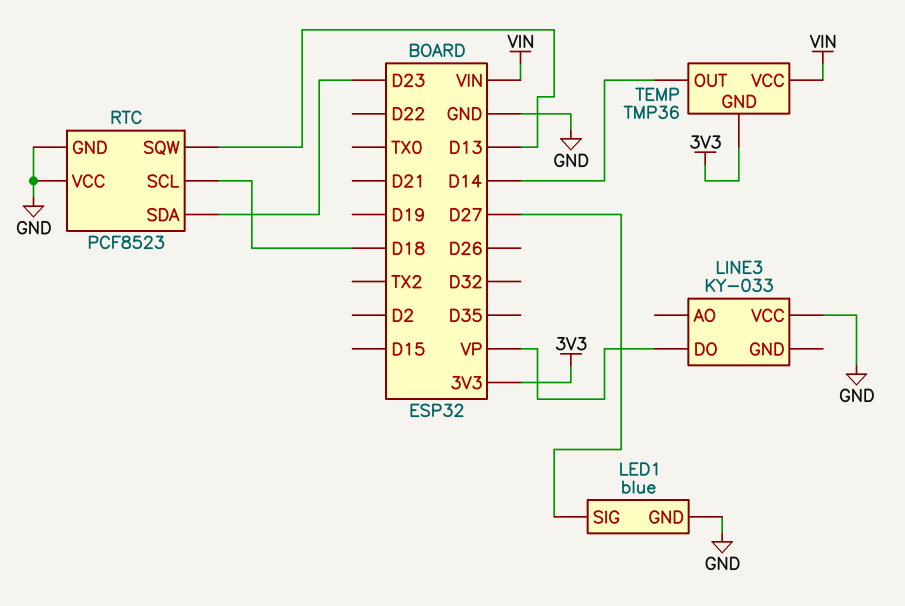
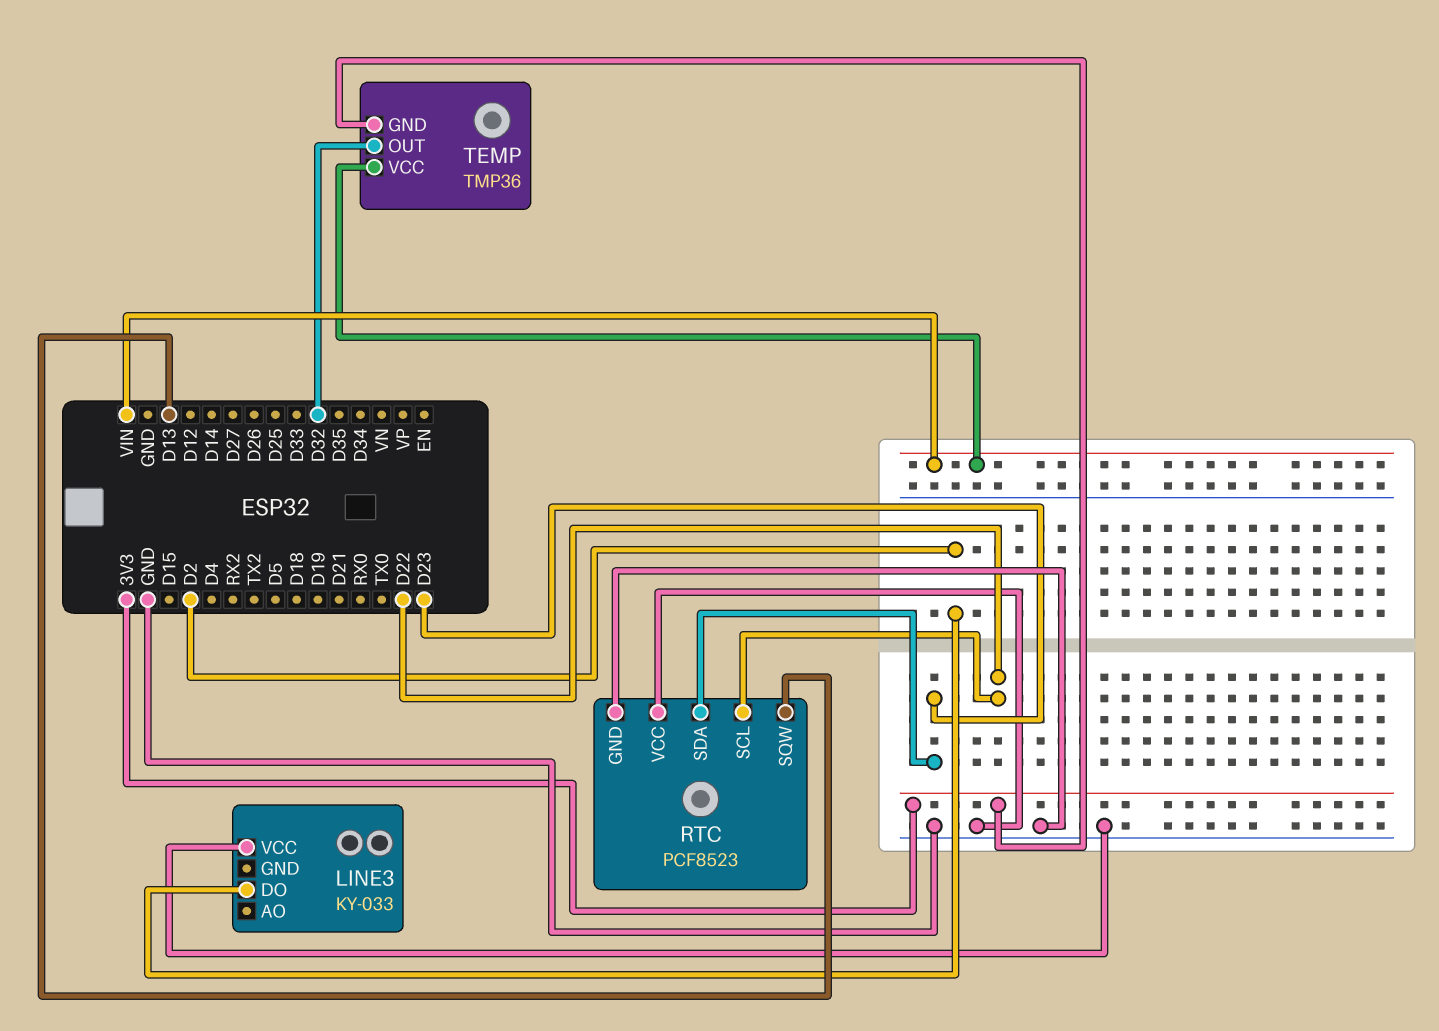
LED1: blue -> none
LED1 pin GND: GND -> none
LED1 pin SIG: D27 -> none
LINE3 pin DO: VP -> D2
RTC pin SCL: D18 -> D22
TEMP pin OUT: D14 -> D32

